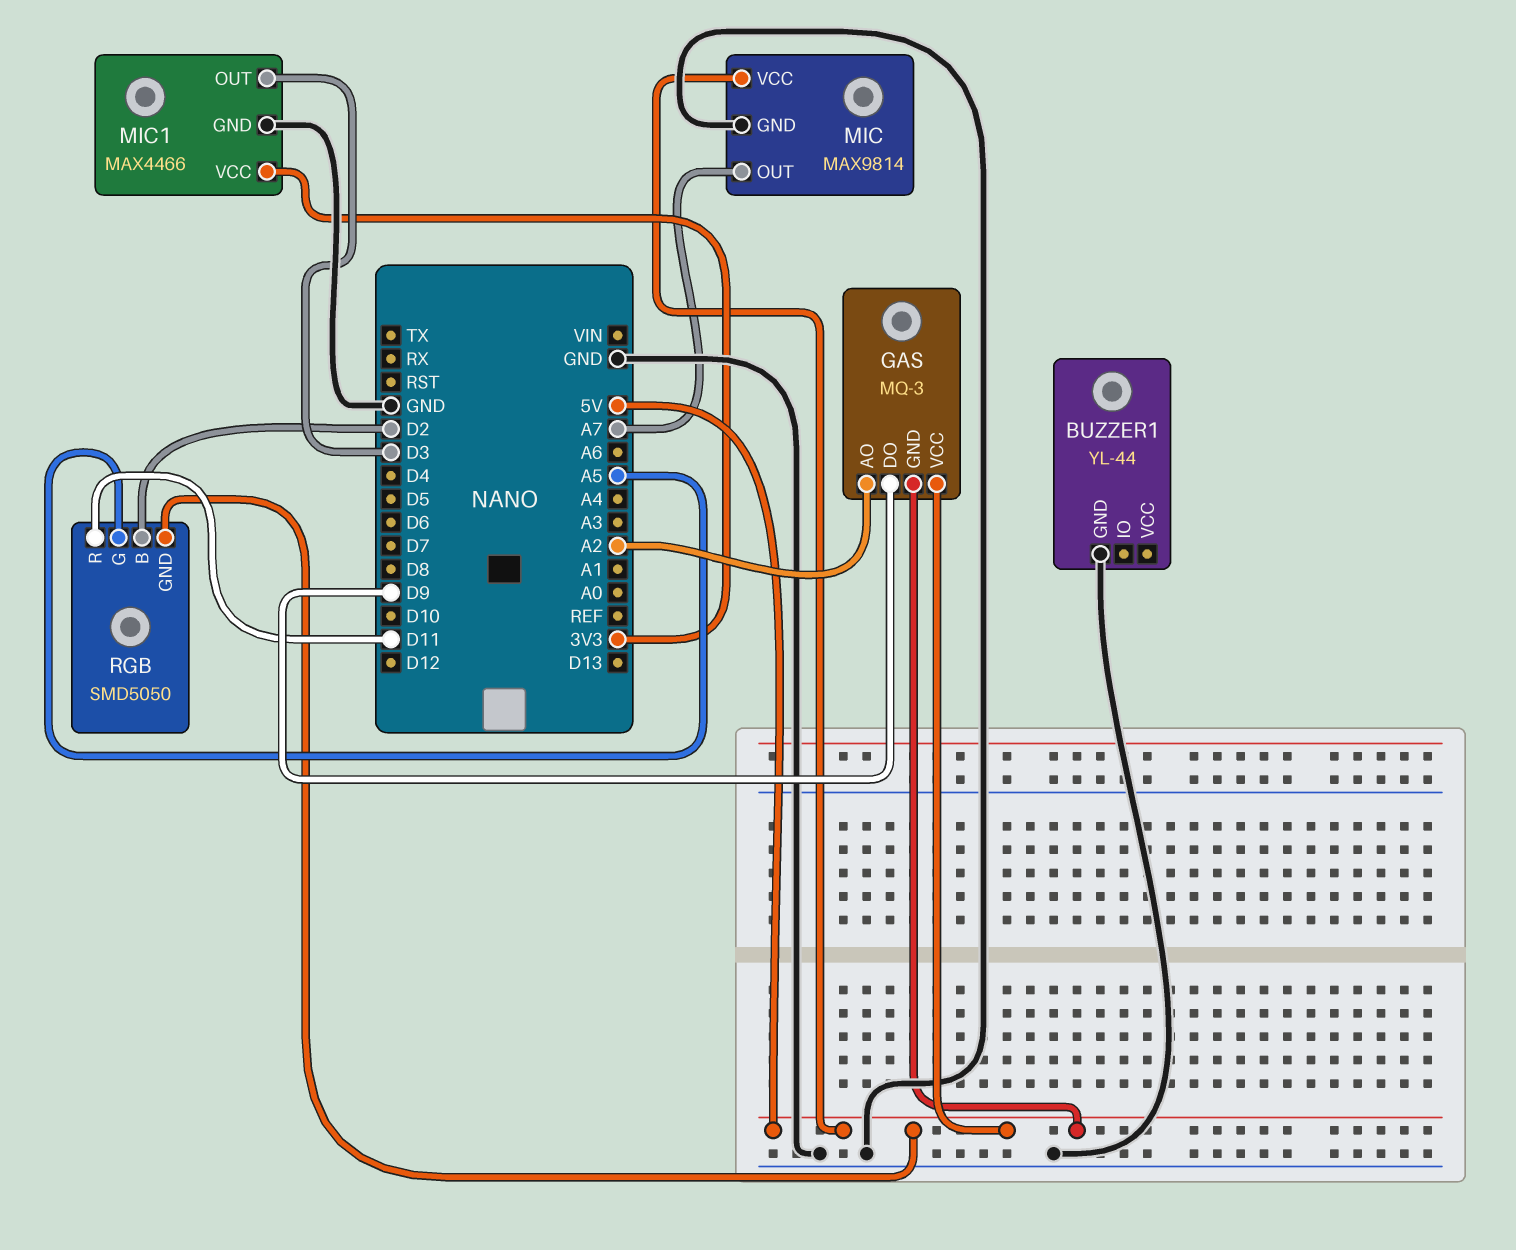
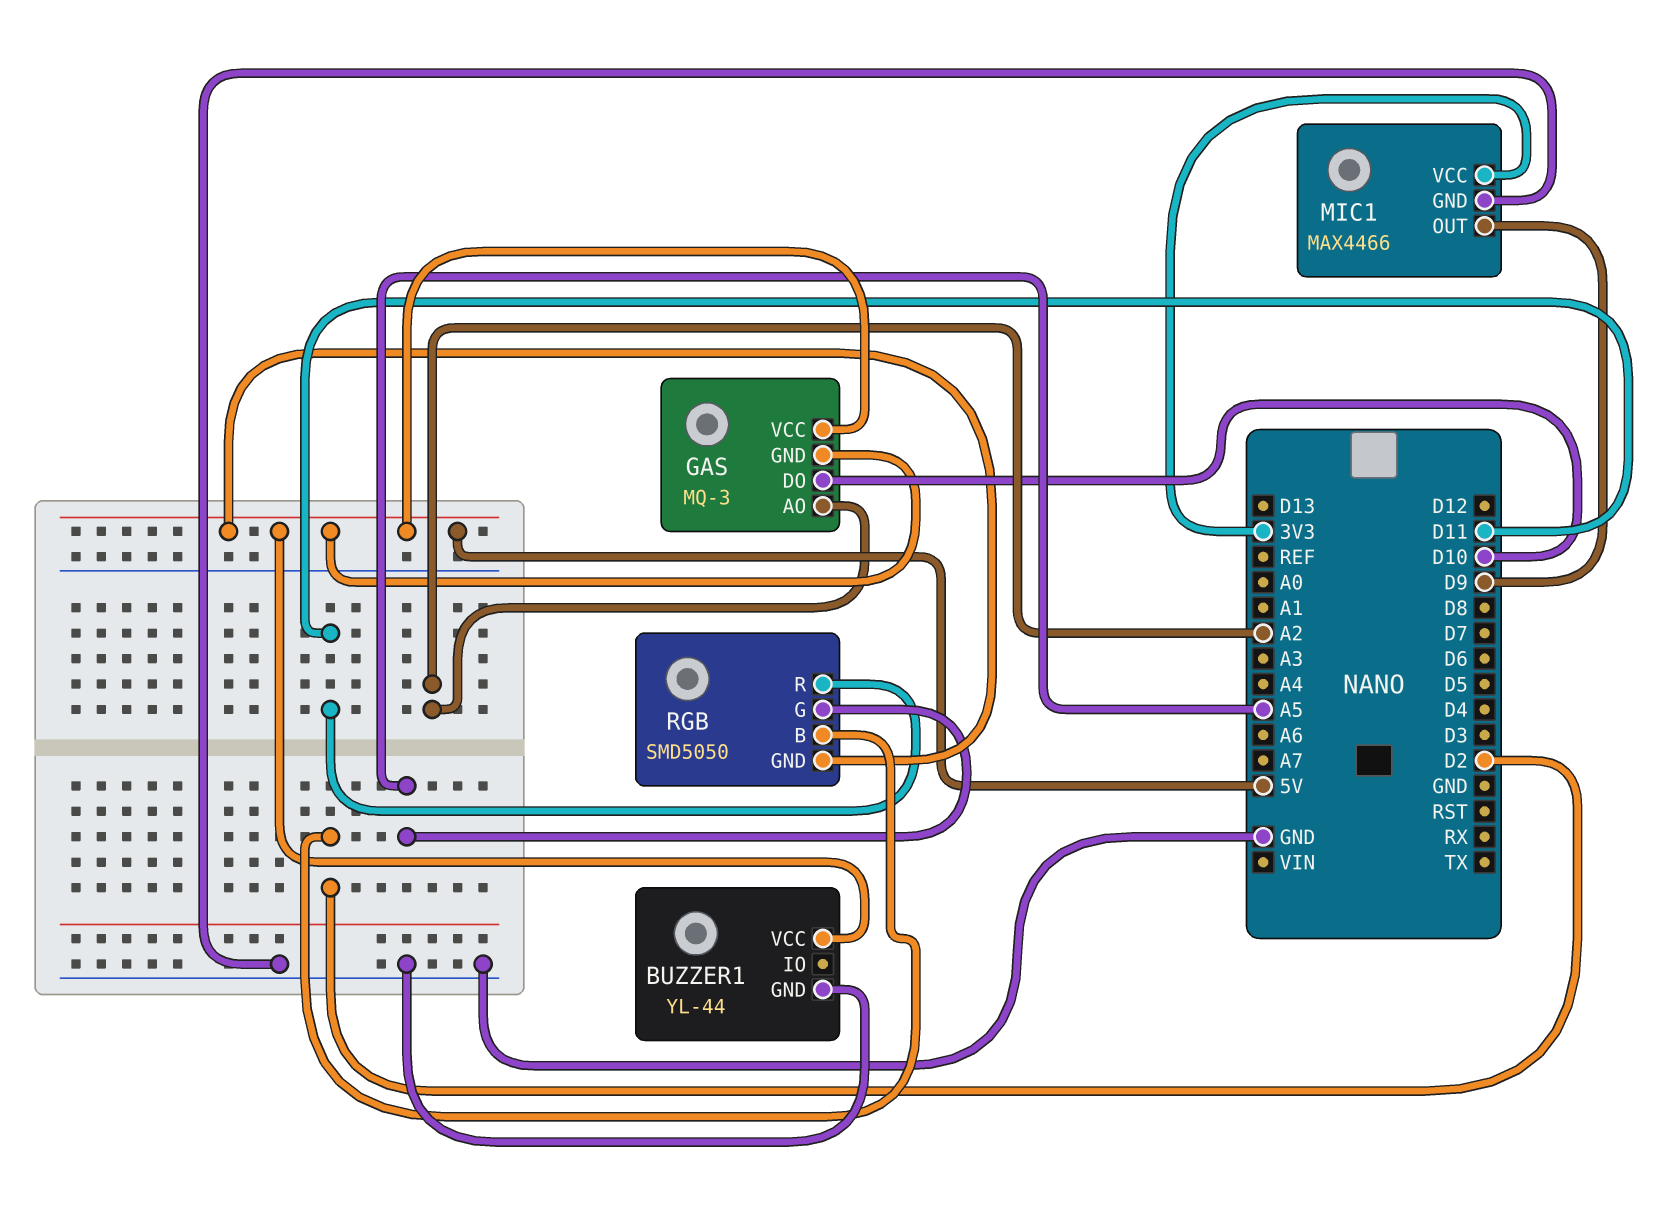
BUZZER1 pin VCC: none -> 5V
GAS pin DO: D9 -> D10
MIC: MAX9814 -> none
MIC pin GND: GND -> none
MIC pin OUT: A7 -> none
MIC pin VCC: 5V -> none
MIC1 pin OUT: D3 -> D9

